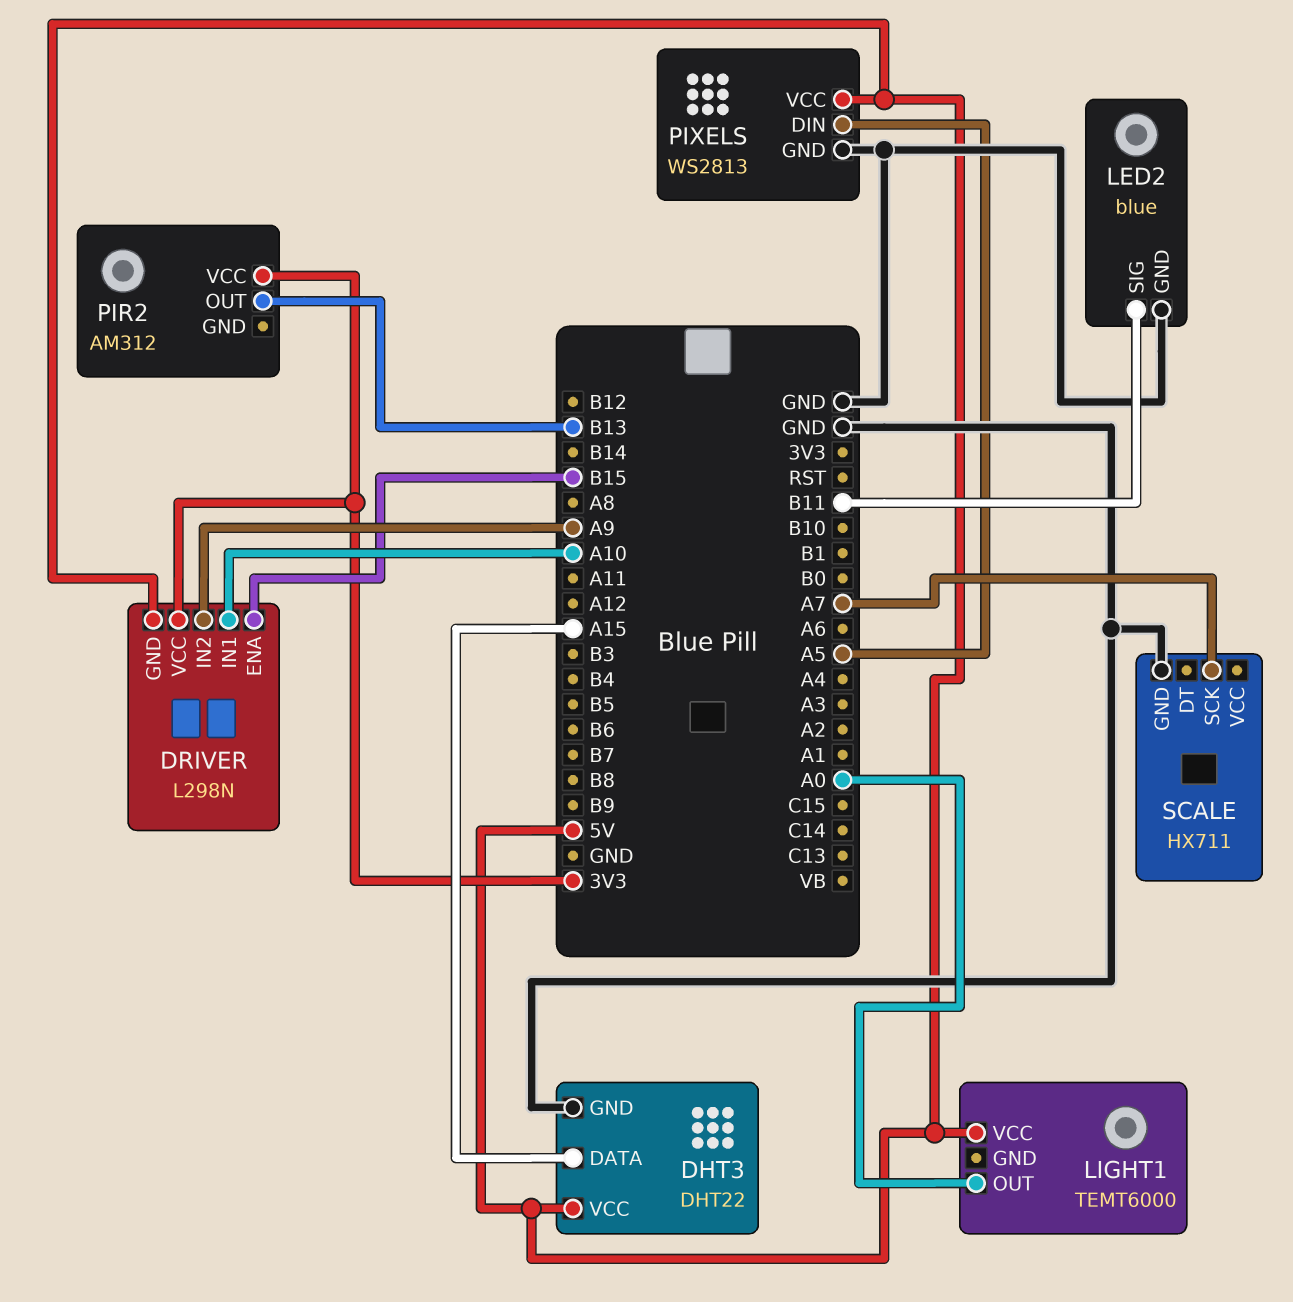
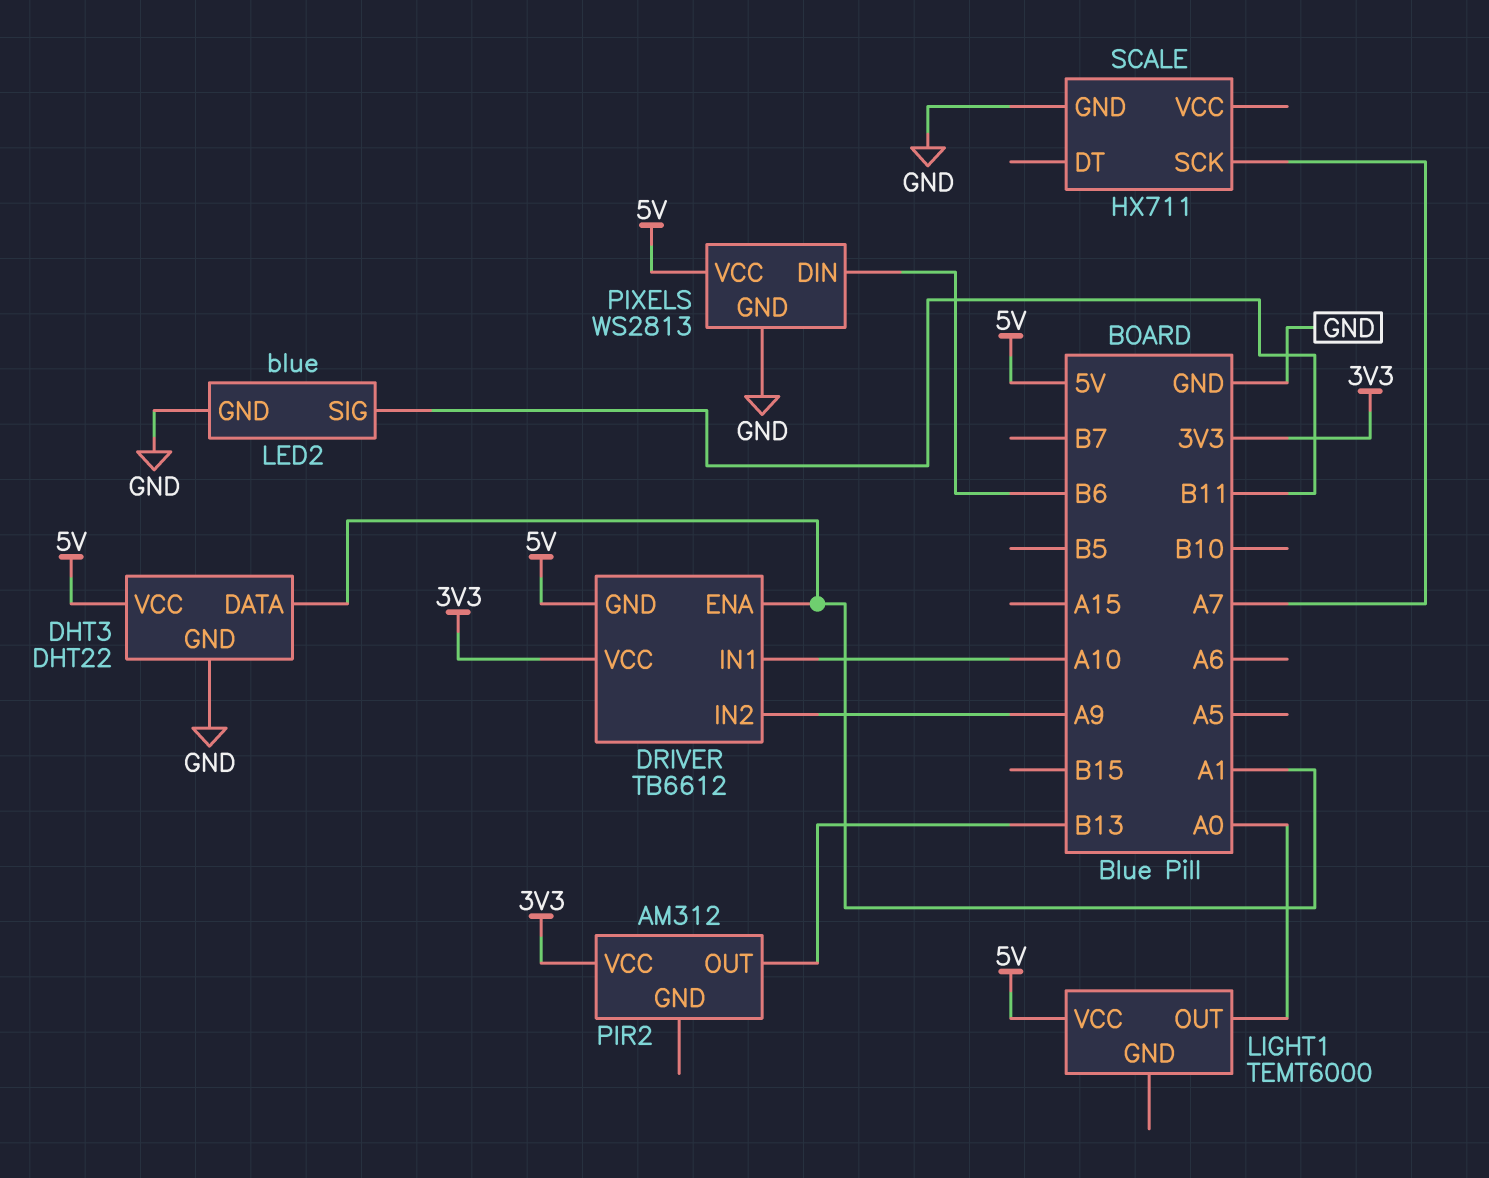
DHT3 pin DATA: A15 -> A1
DRIVER: L298N -> TB6612
DRIVER pin ENA: B15 -> A1
PIXELS pin DIN: A5 -> B6

